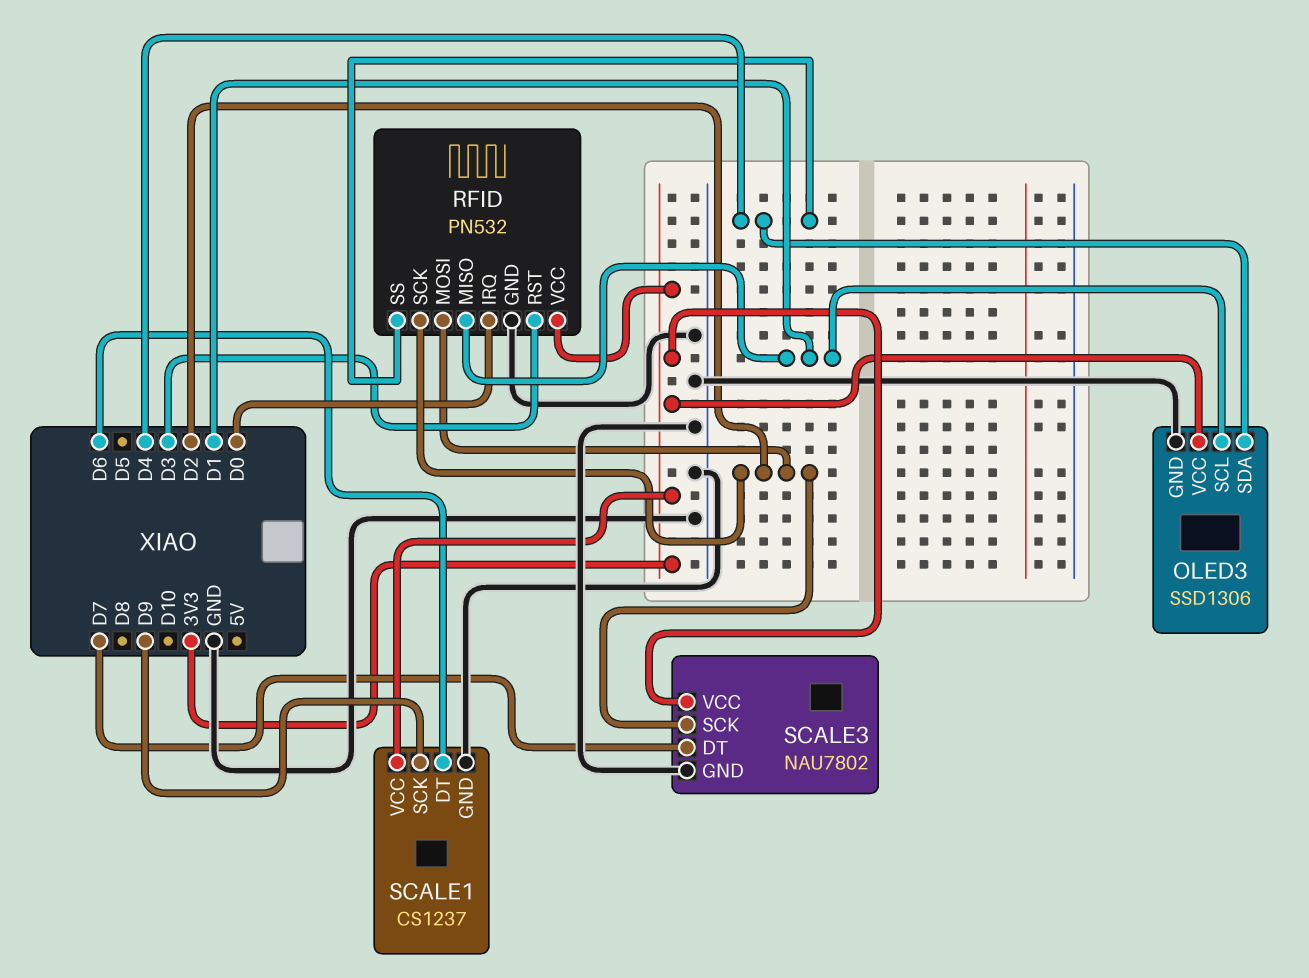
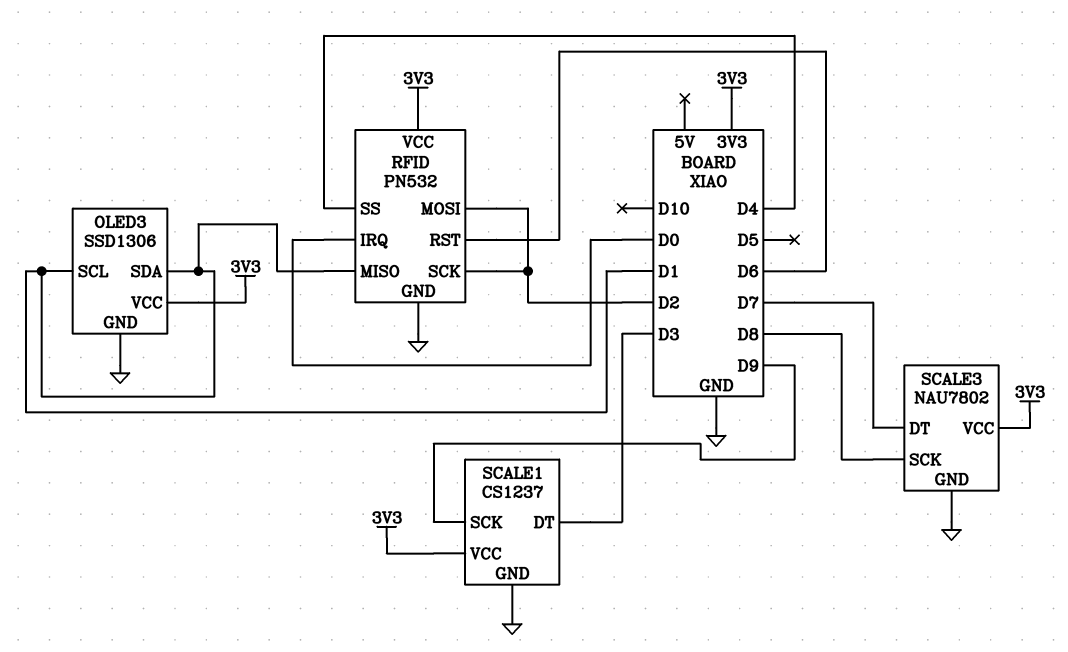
OLED3 pin SDA: D4 -> D1
RFID pin RST: D3 -> D6
SCALE1 pin DT: D6 -> D3
SCALE3 pin SCK: D2 -> D8

